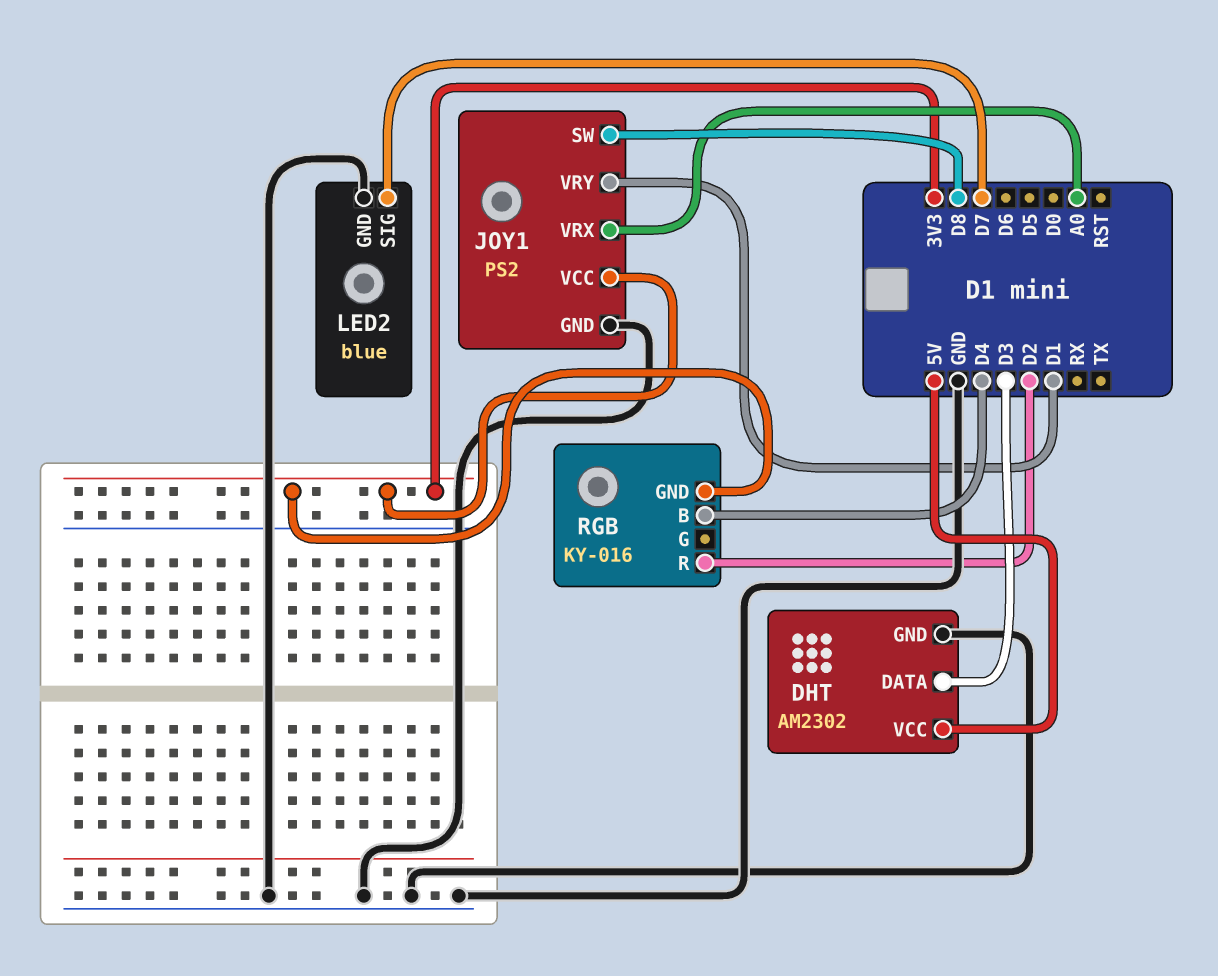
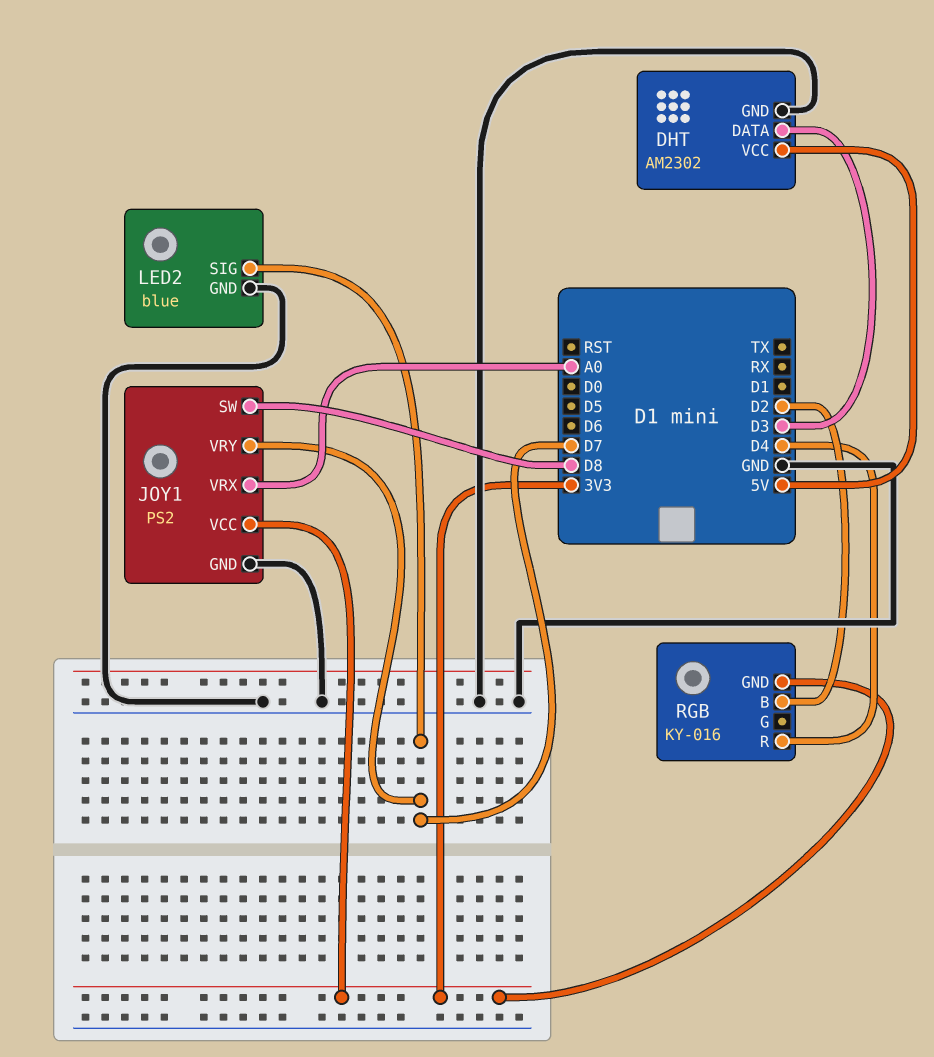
JOY1 pin VRY: D1 -> D7
RGB pin B: D4 -> D2
RGB pin R: D2 -> D4

